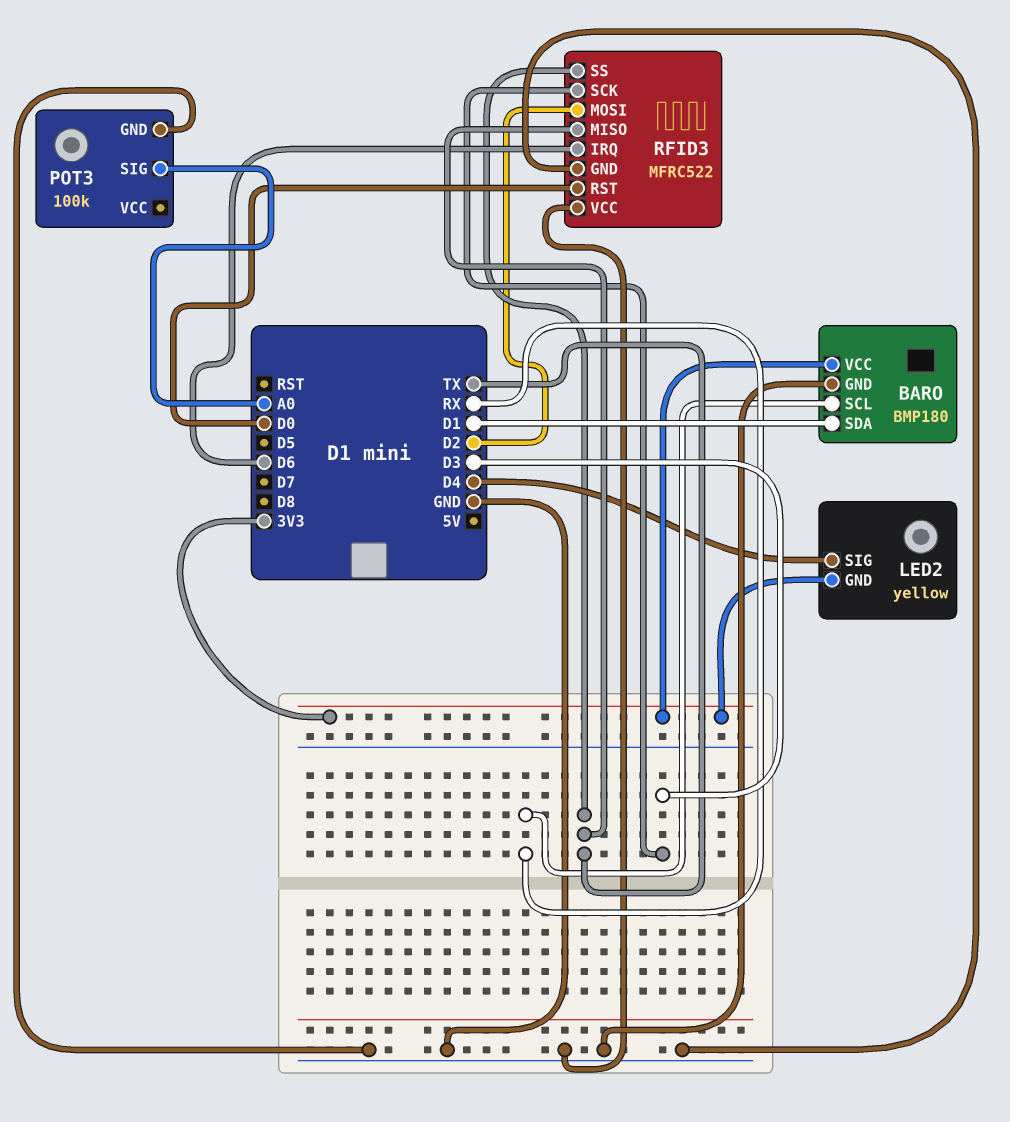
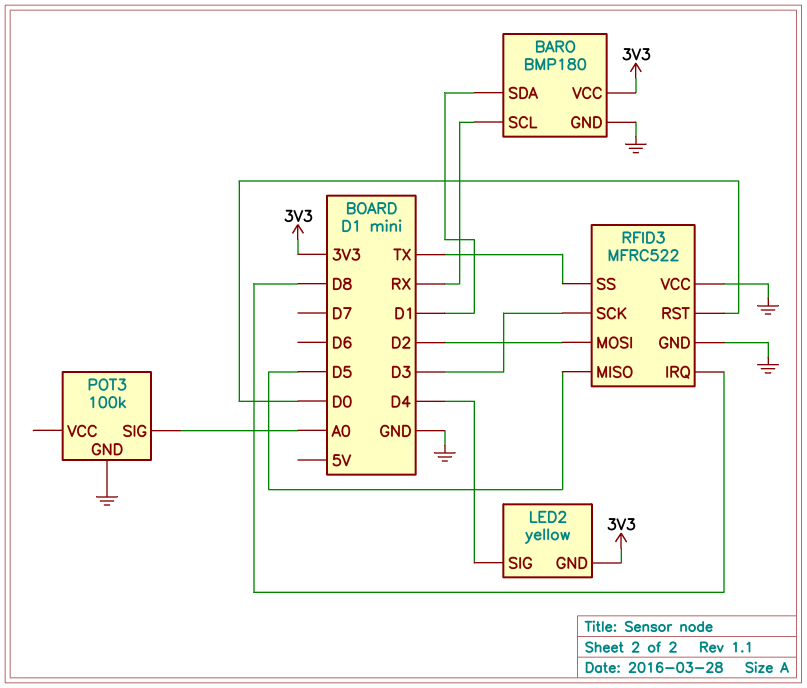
RFID3 pin IRQ: D6 -> D8
RFID3 pin MISO: TX -> D5

